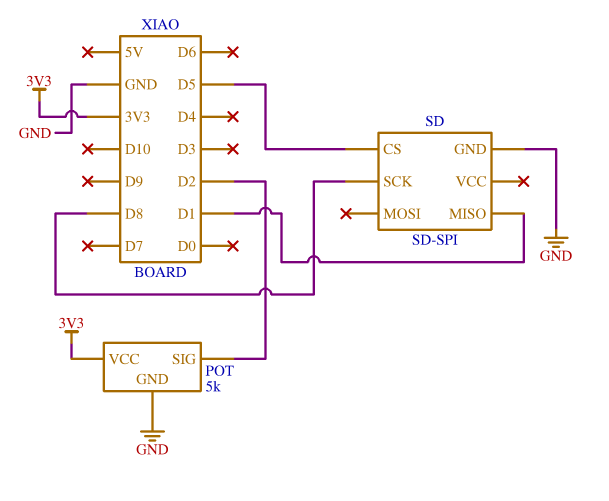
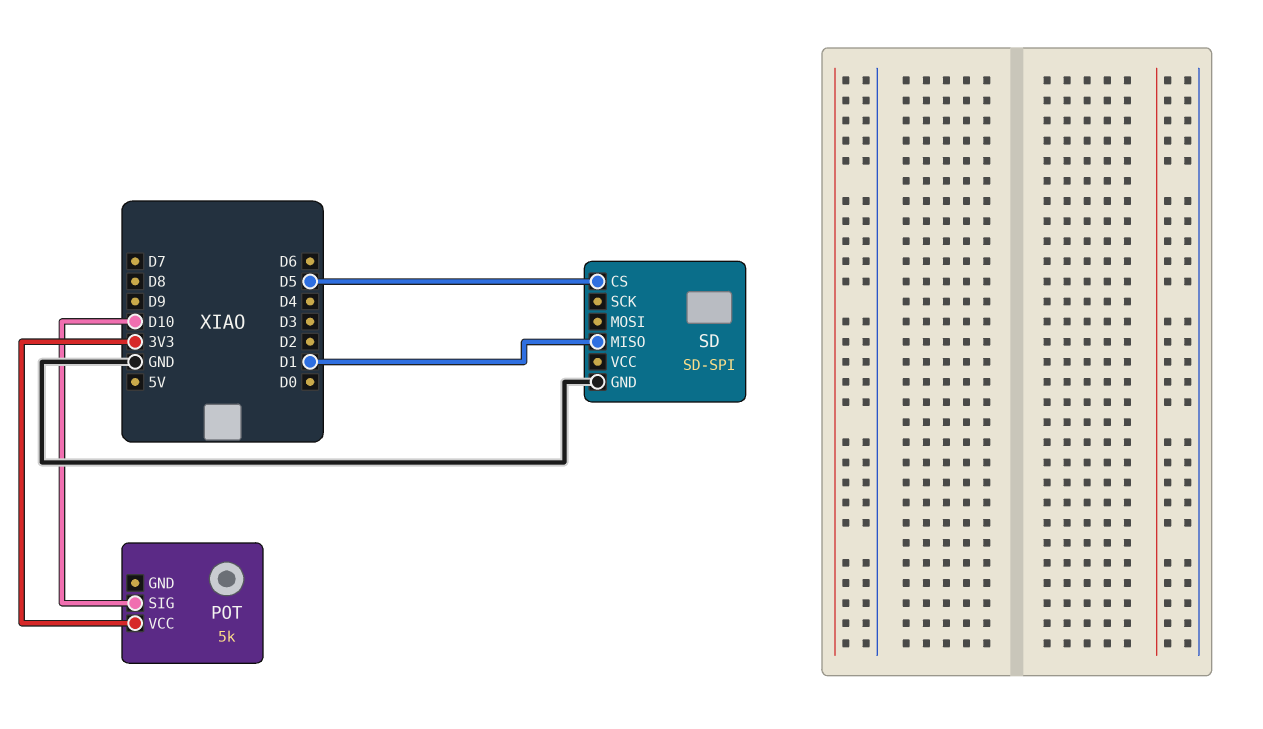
POT pin GND: GND -> none
POT pin SIG: D2 -> D10
SD pin SCK: D8 -> none

